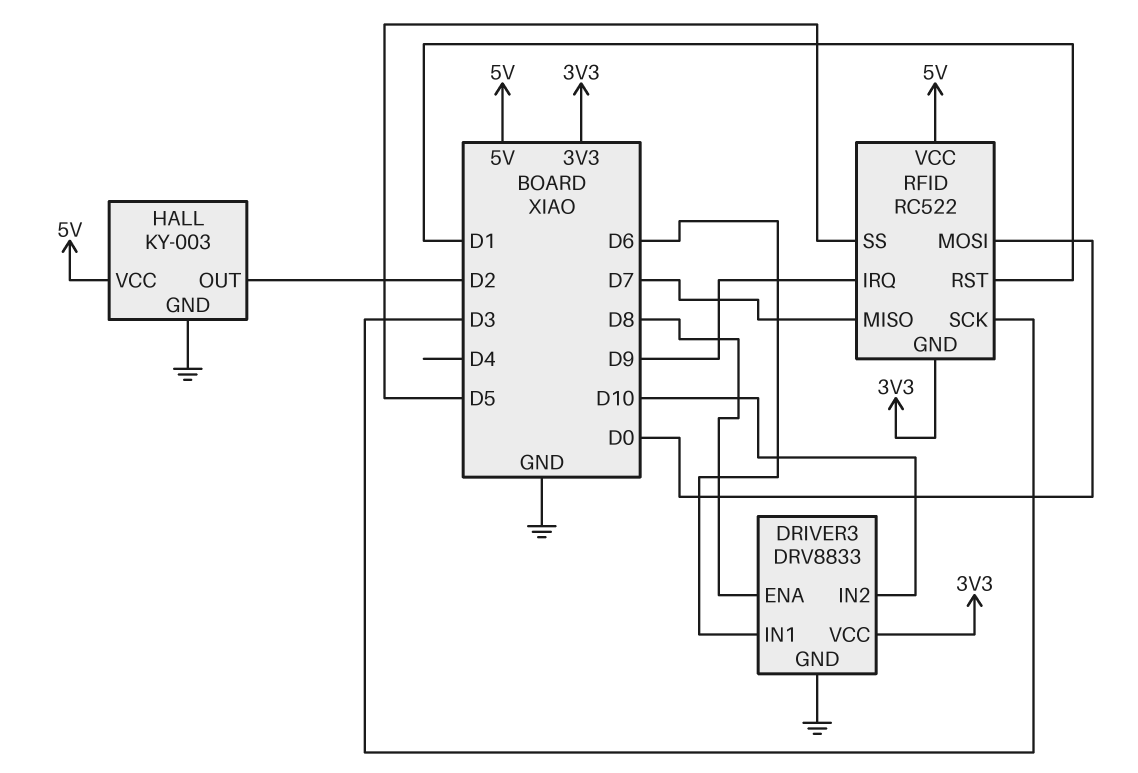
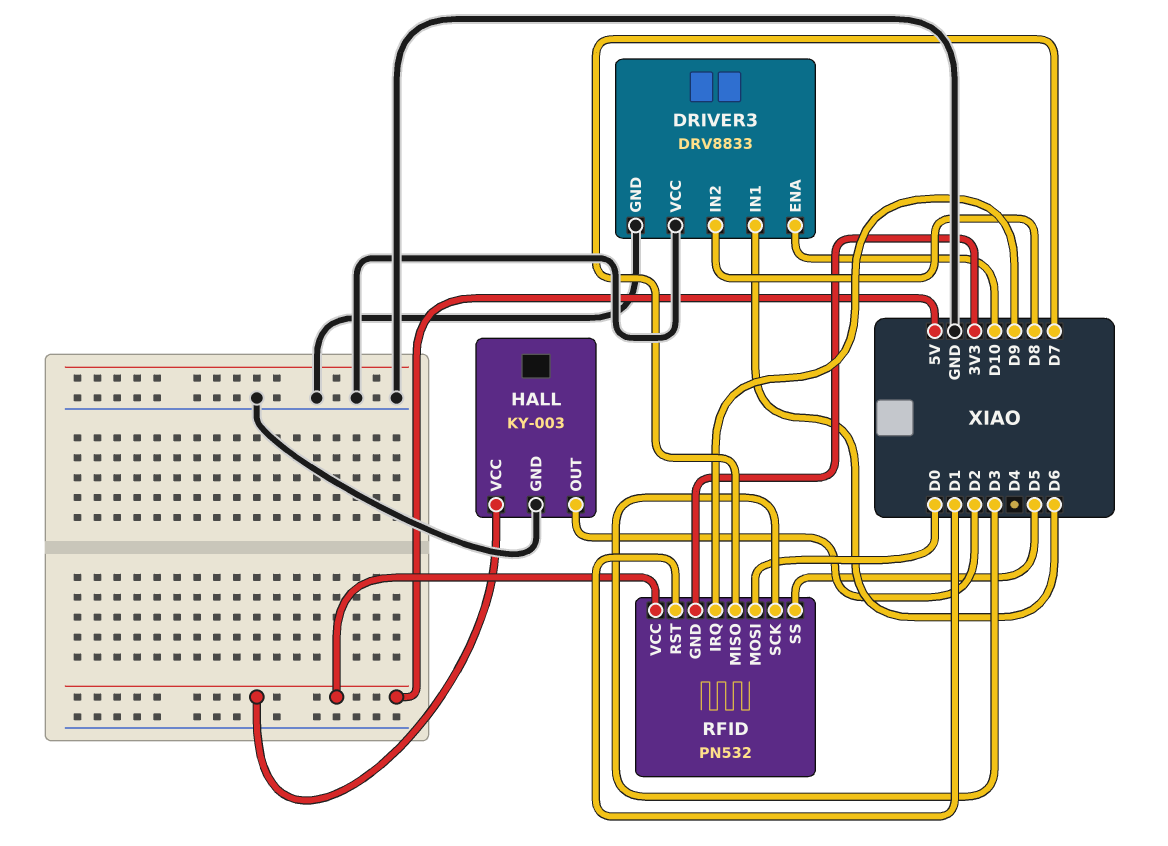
DRIVER3 pin ENA: D8 -> D10
DRIVER3 pin IN2: D10 -> D8
DRIVER3 pin VCC: 3V3 -> GND
RFID: RC522 -> PN532

